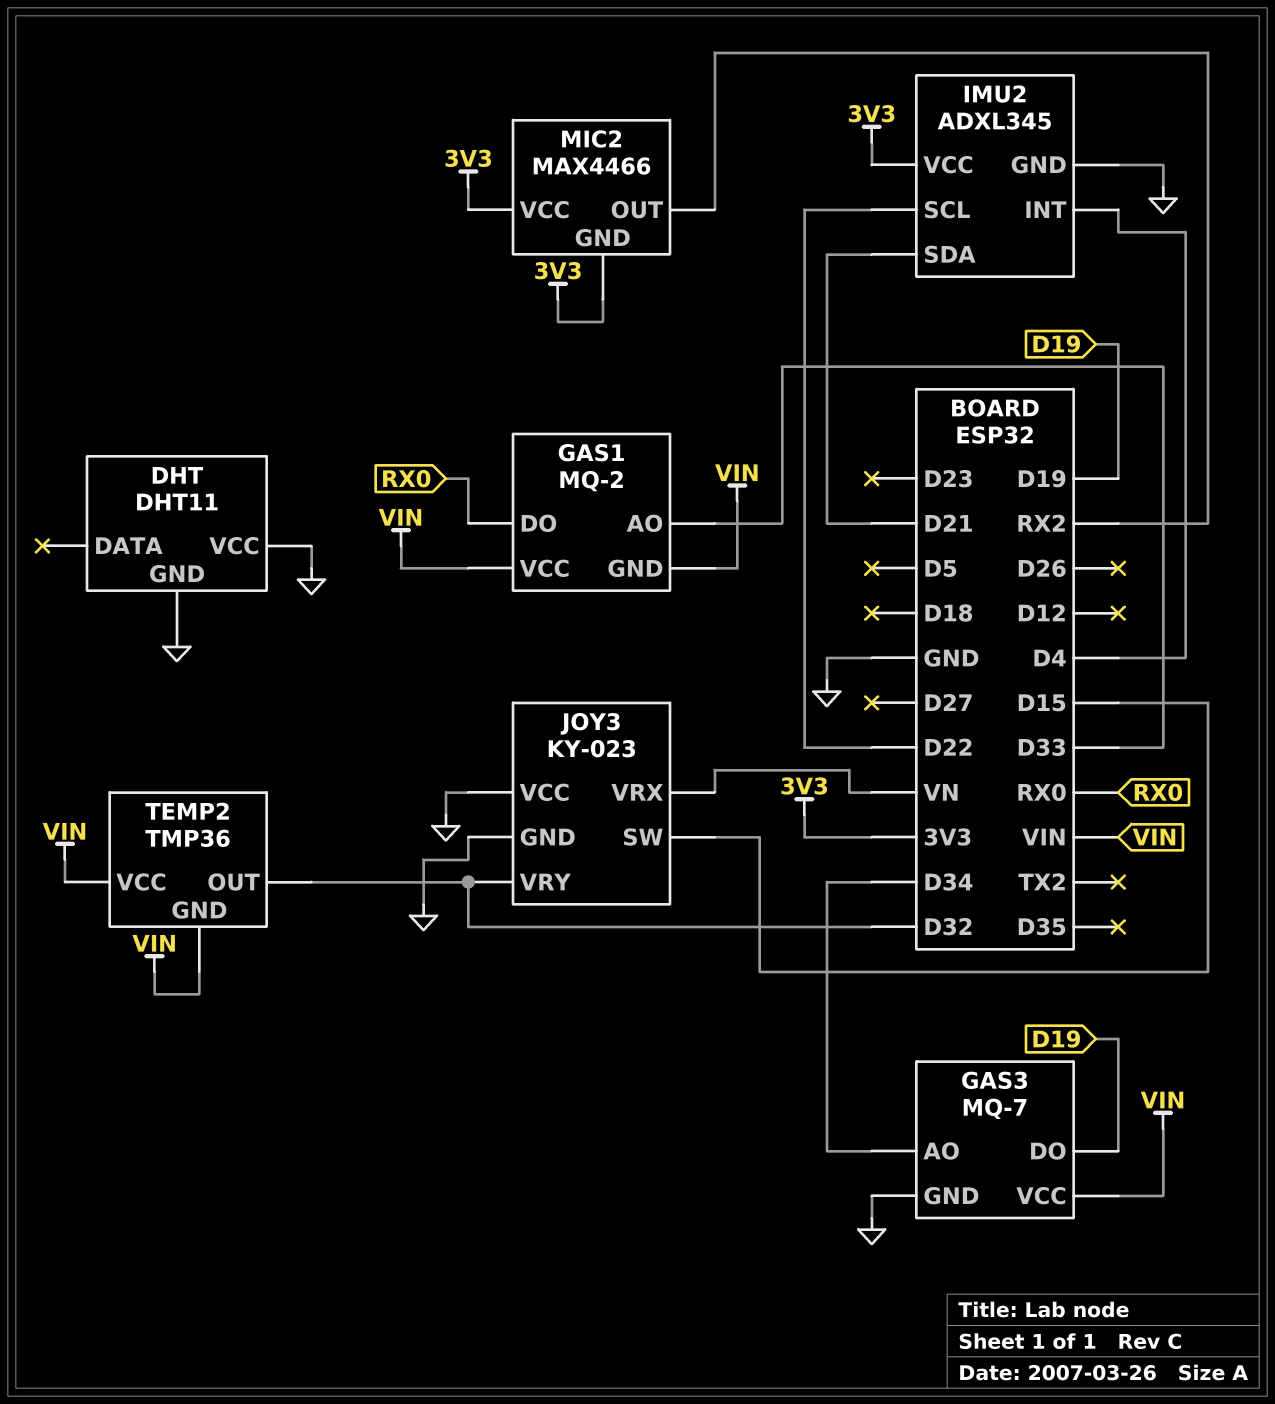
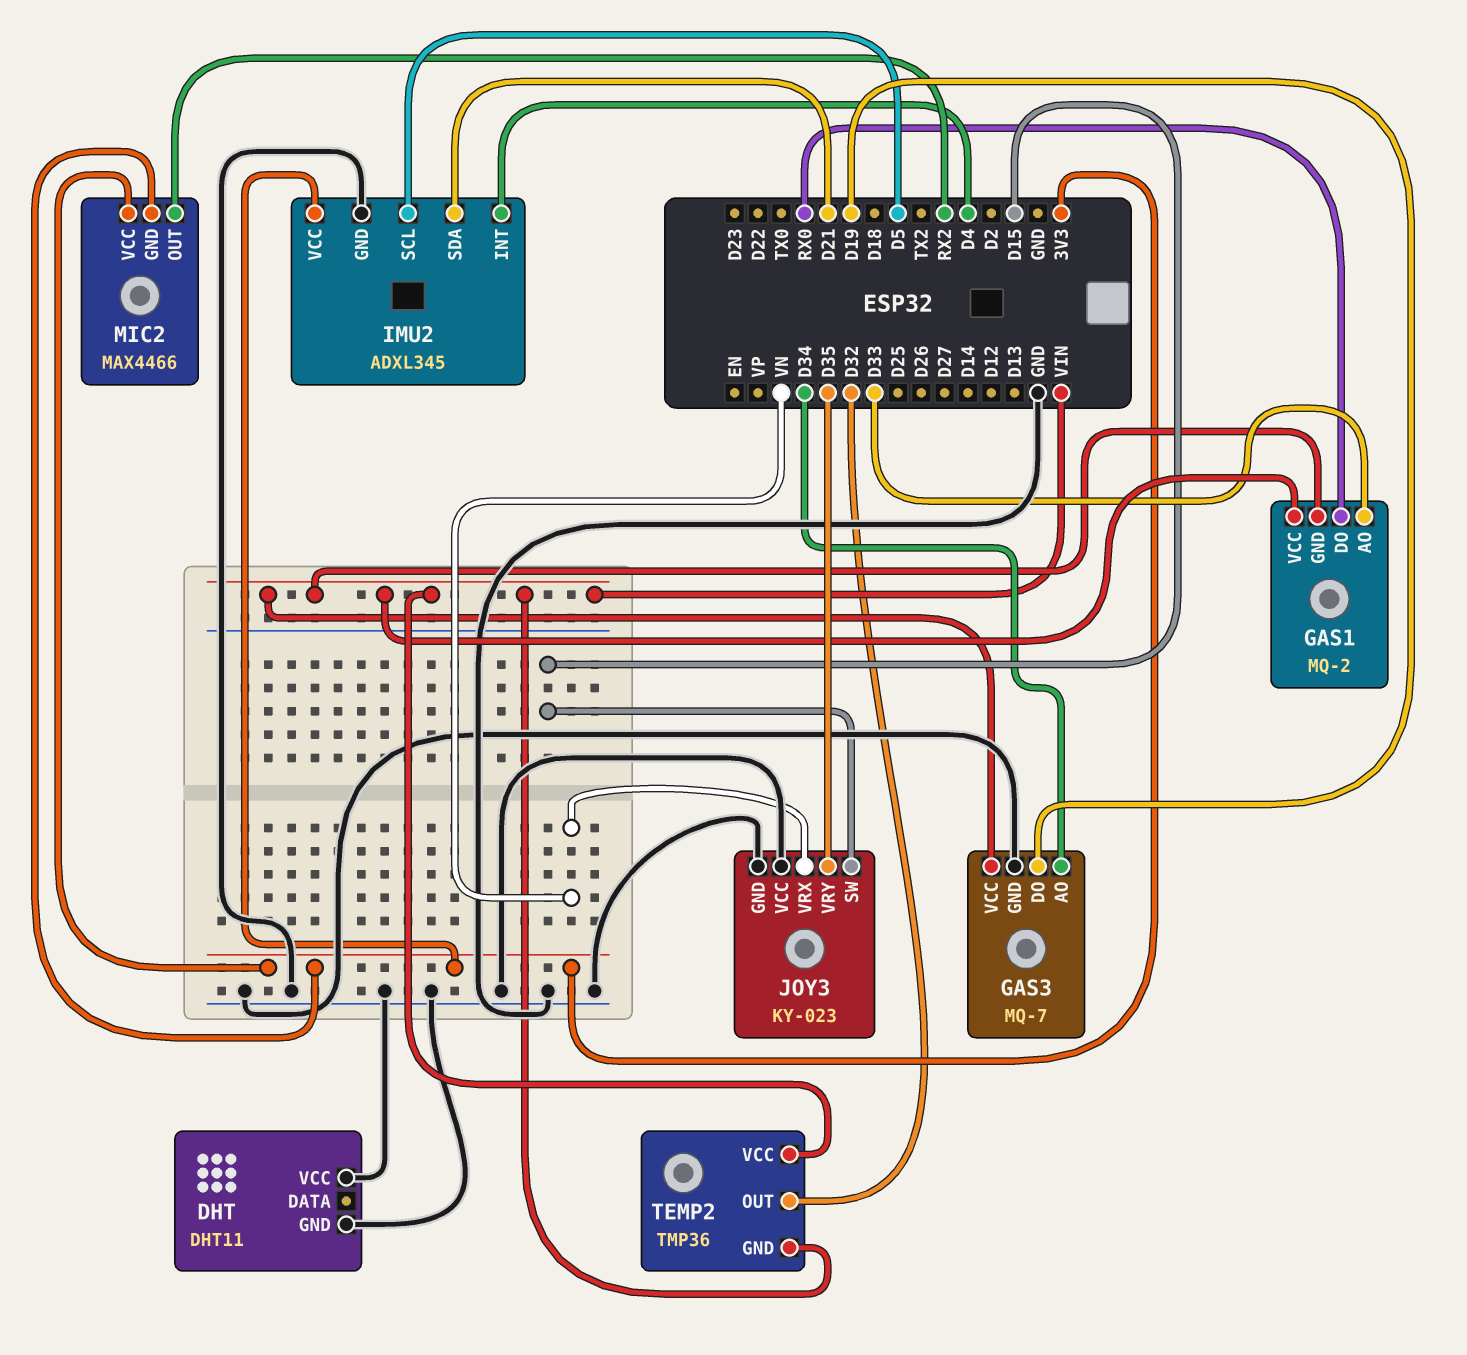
IMU2 pin SCL: D22 -> D5
JOY3 pin VRY: D32 -> D35

